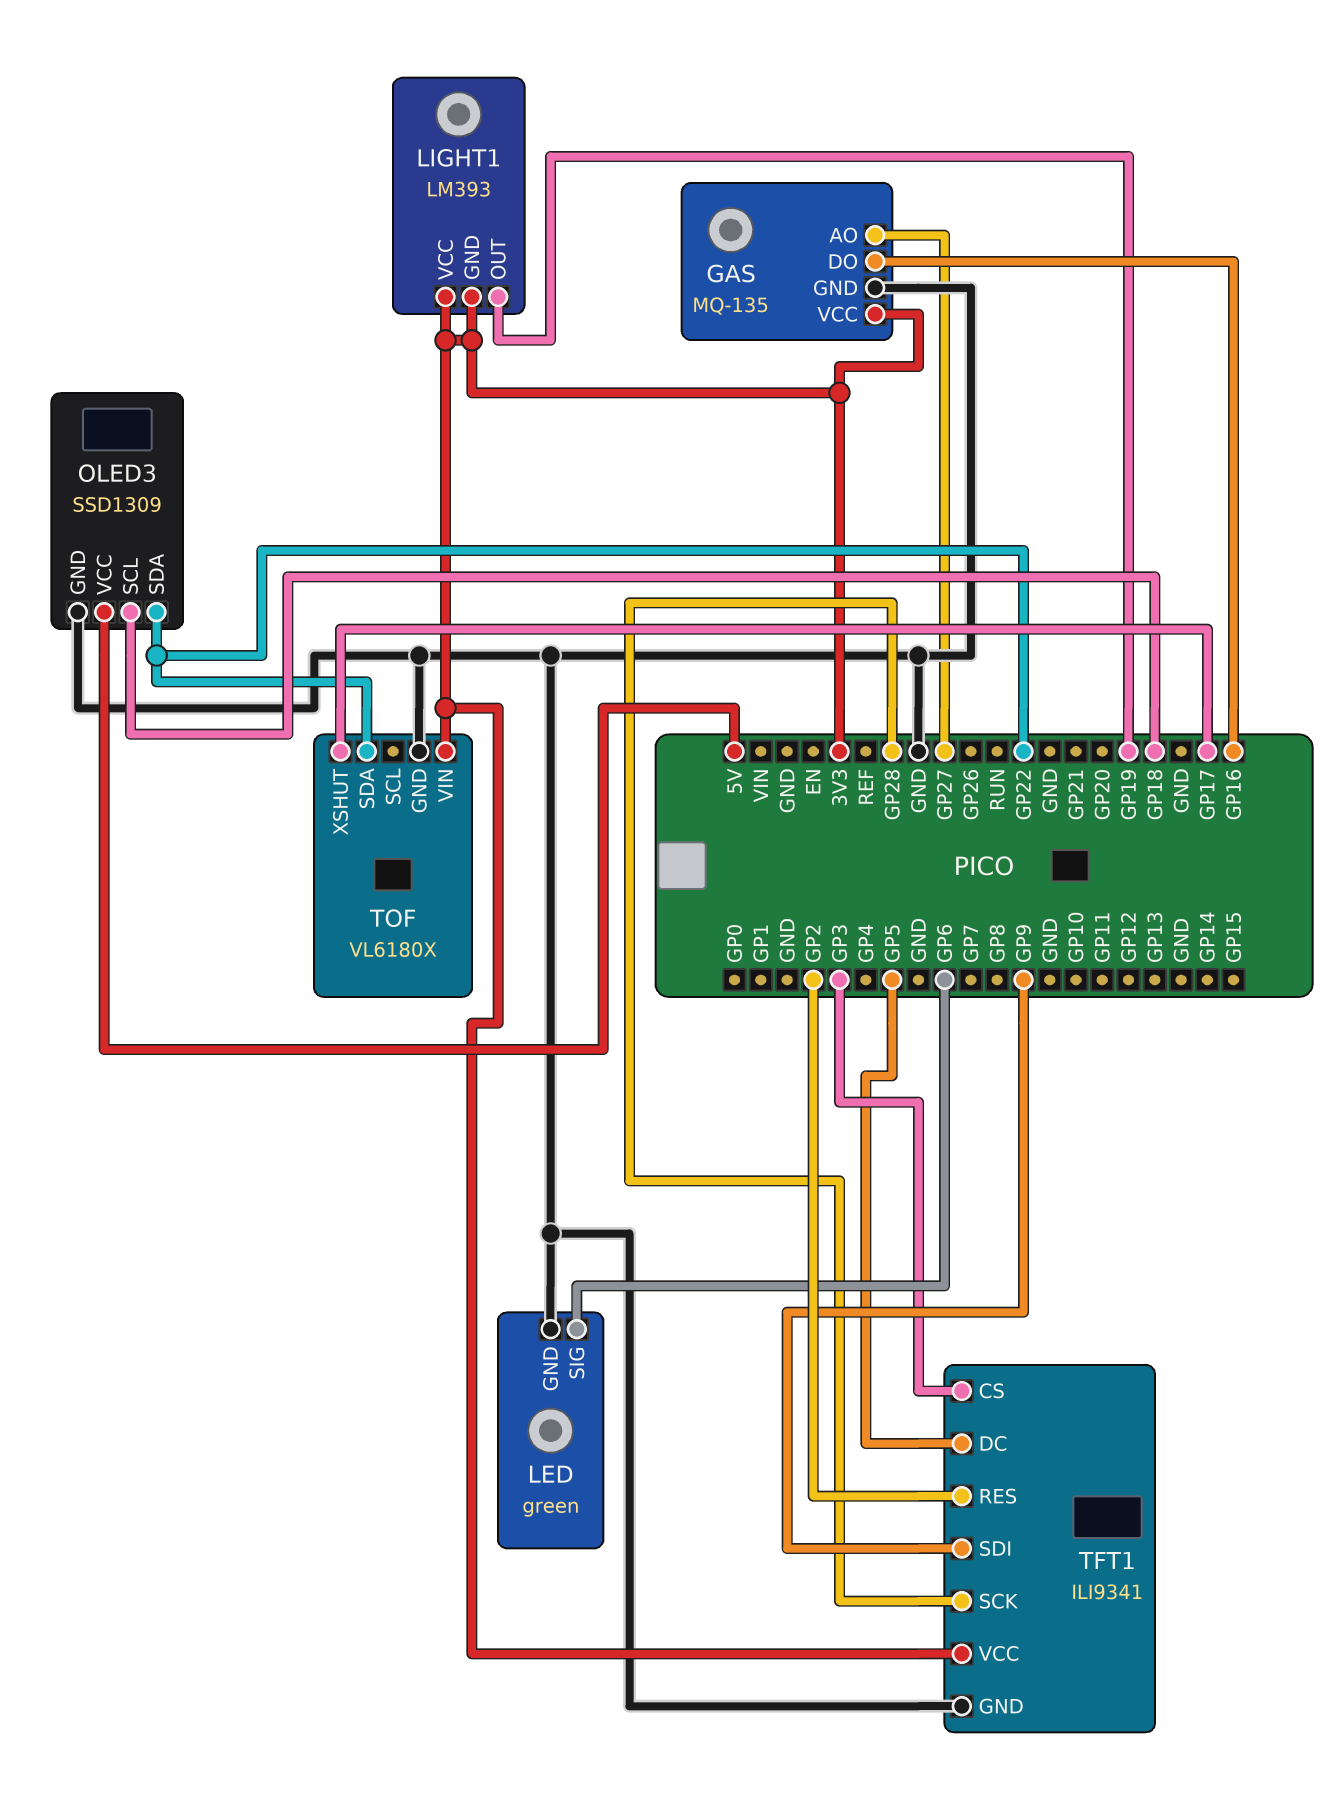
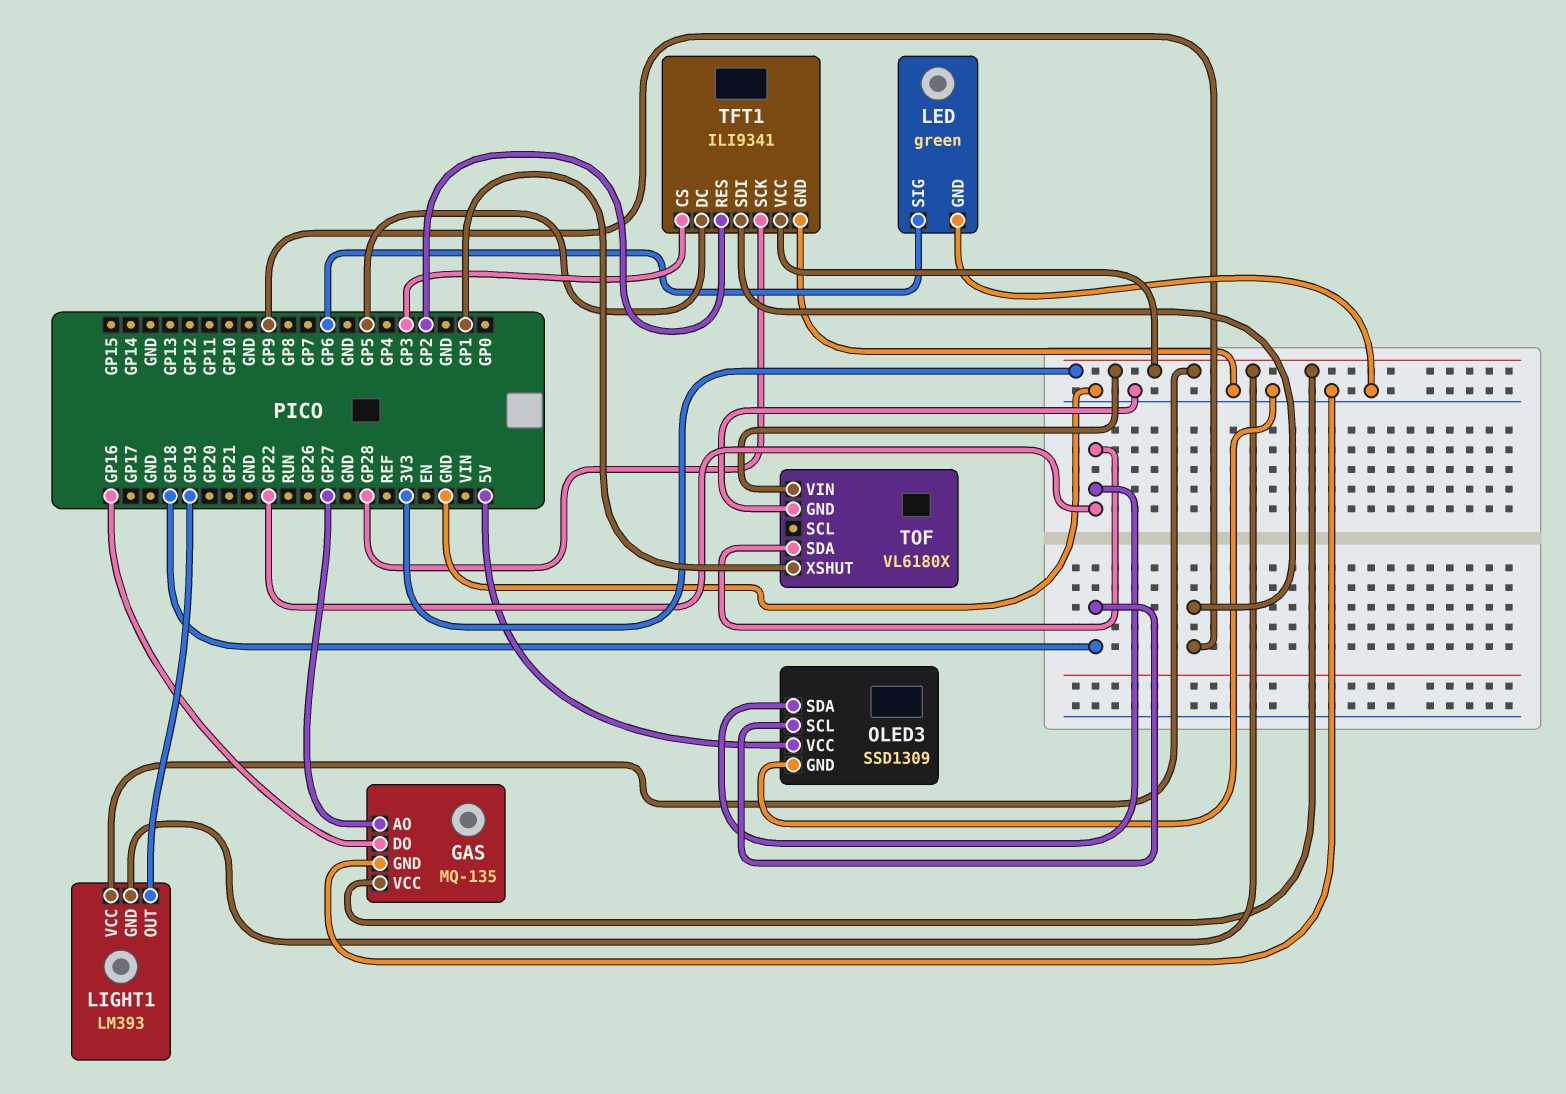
TOF pin XSHUT: GP17 -> GP1

